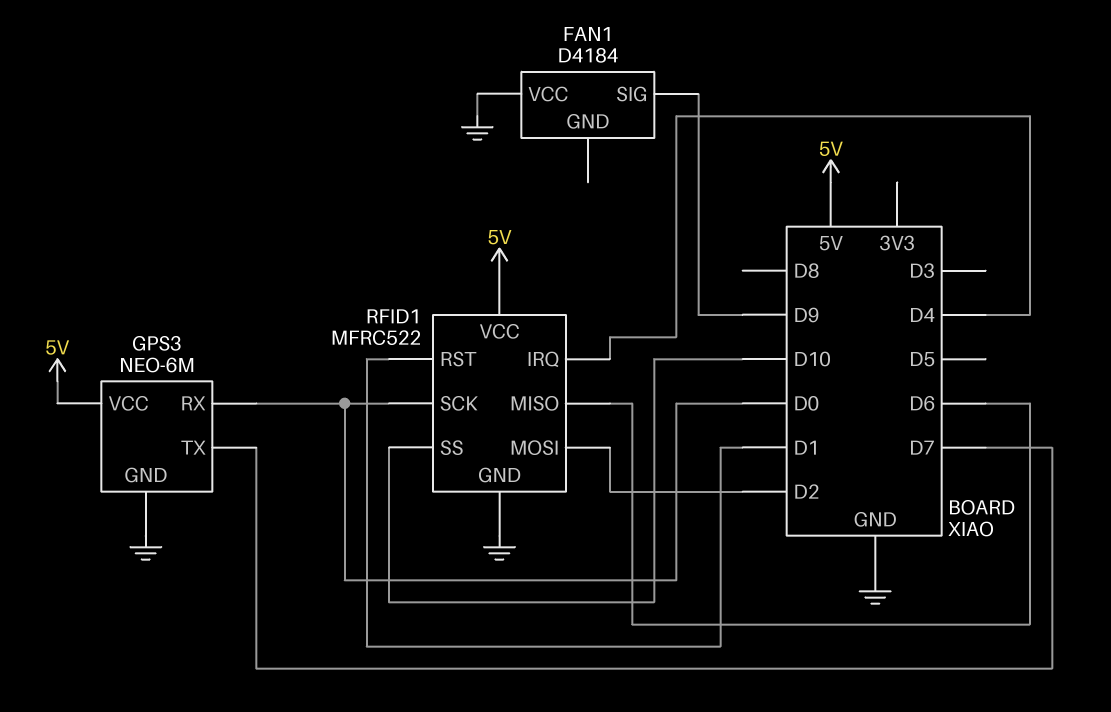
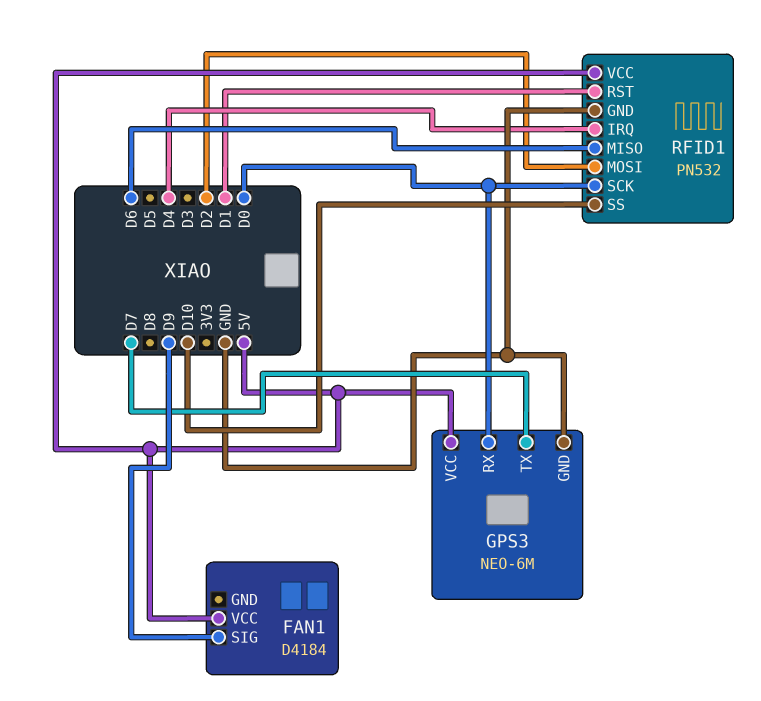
FAN1 pin VCC: GND -> 5V
RFID1: MFRC522 -> PN532

